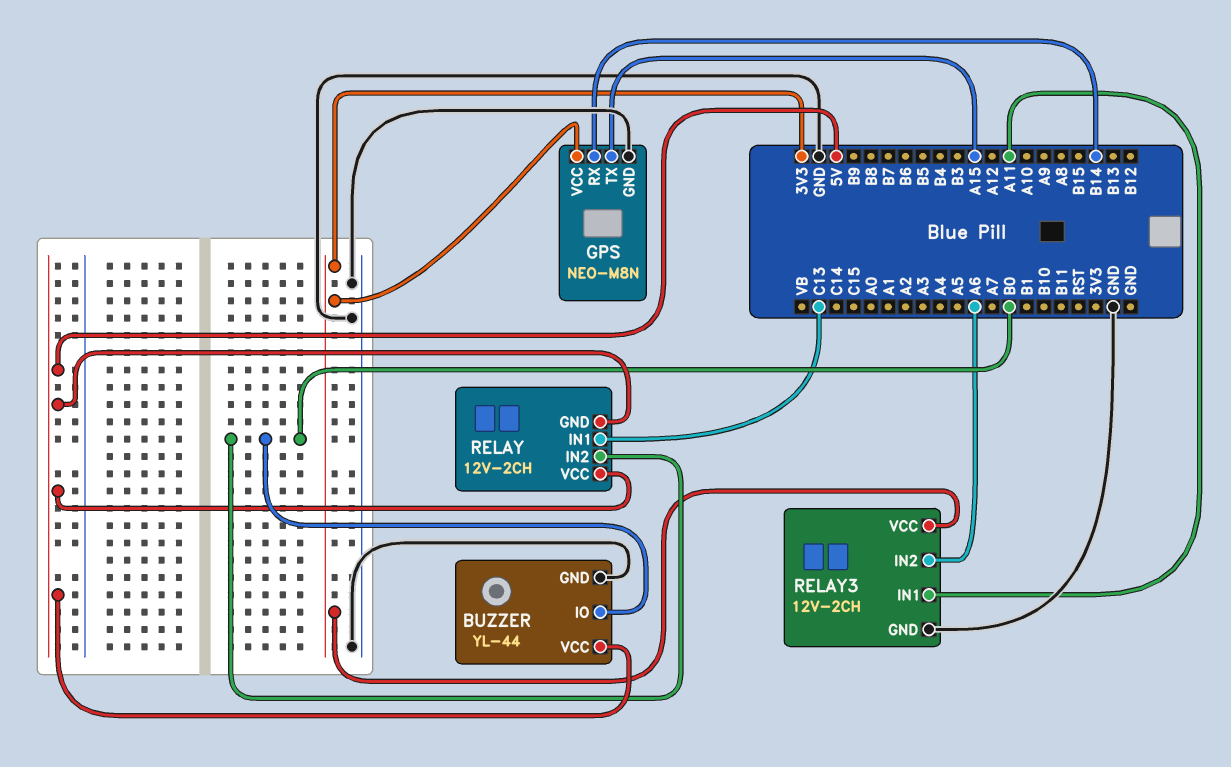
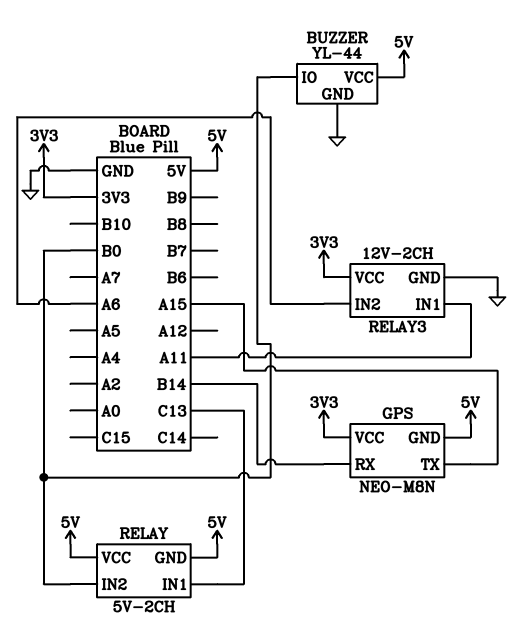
GPS pin GND: GND -> 5V
RELAY: 12V-2CH -> 5V-2CH

